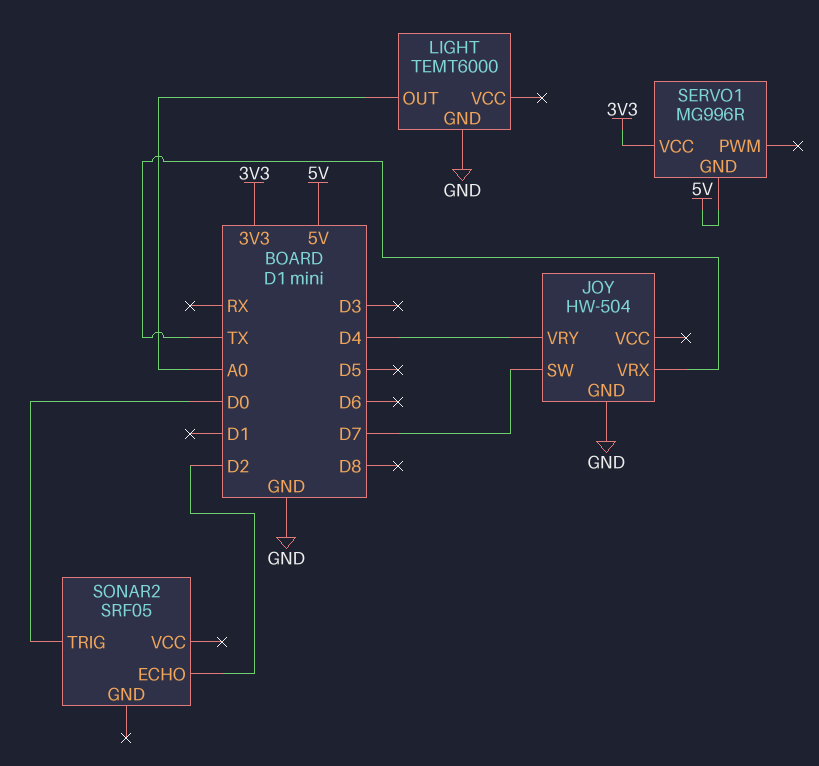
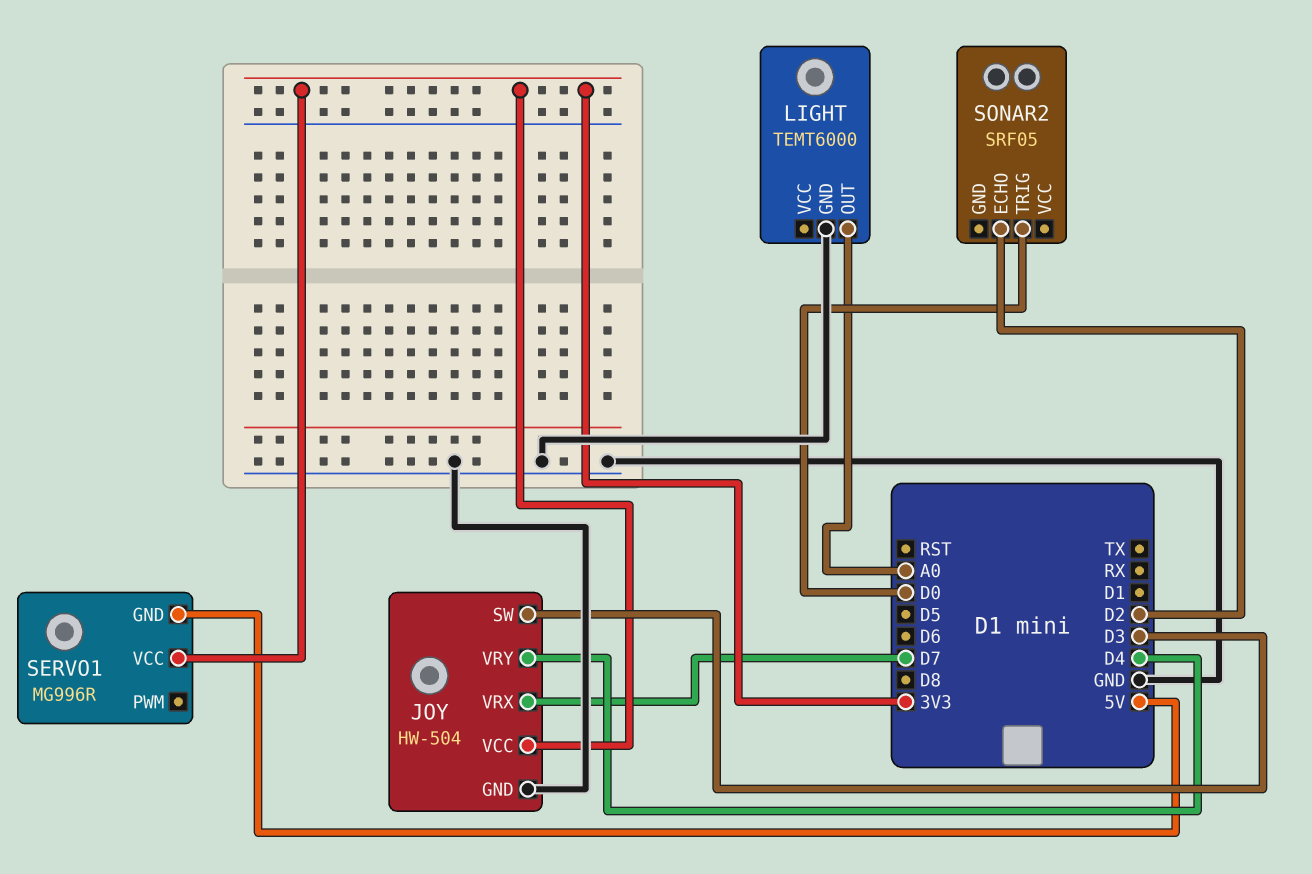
JOY pin SW: D7 -> D3
JOY pin VCC: none -> 3V3
JOY pin VRX: TX -> D7

